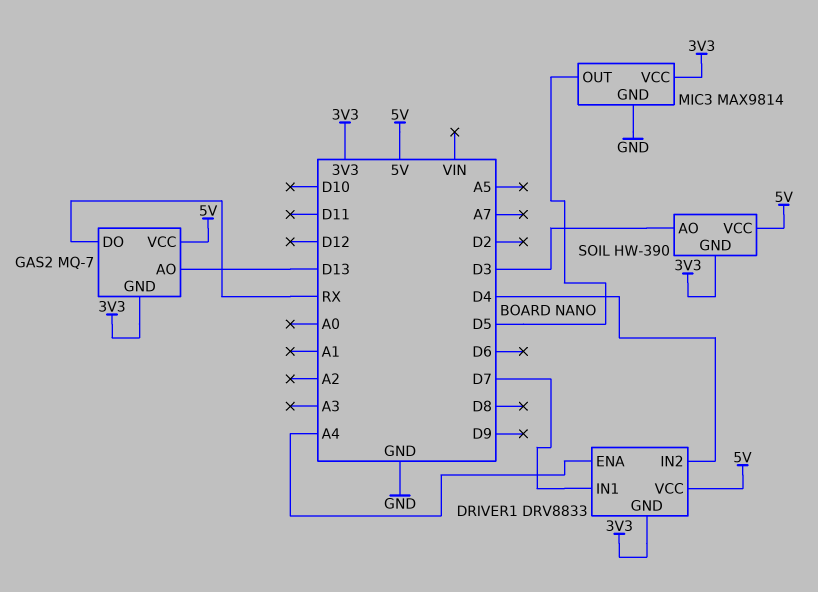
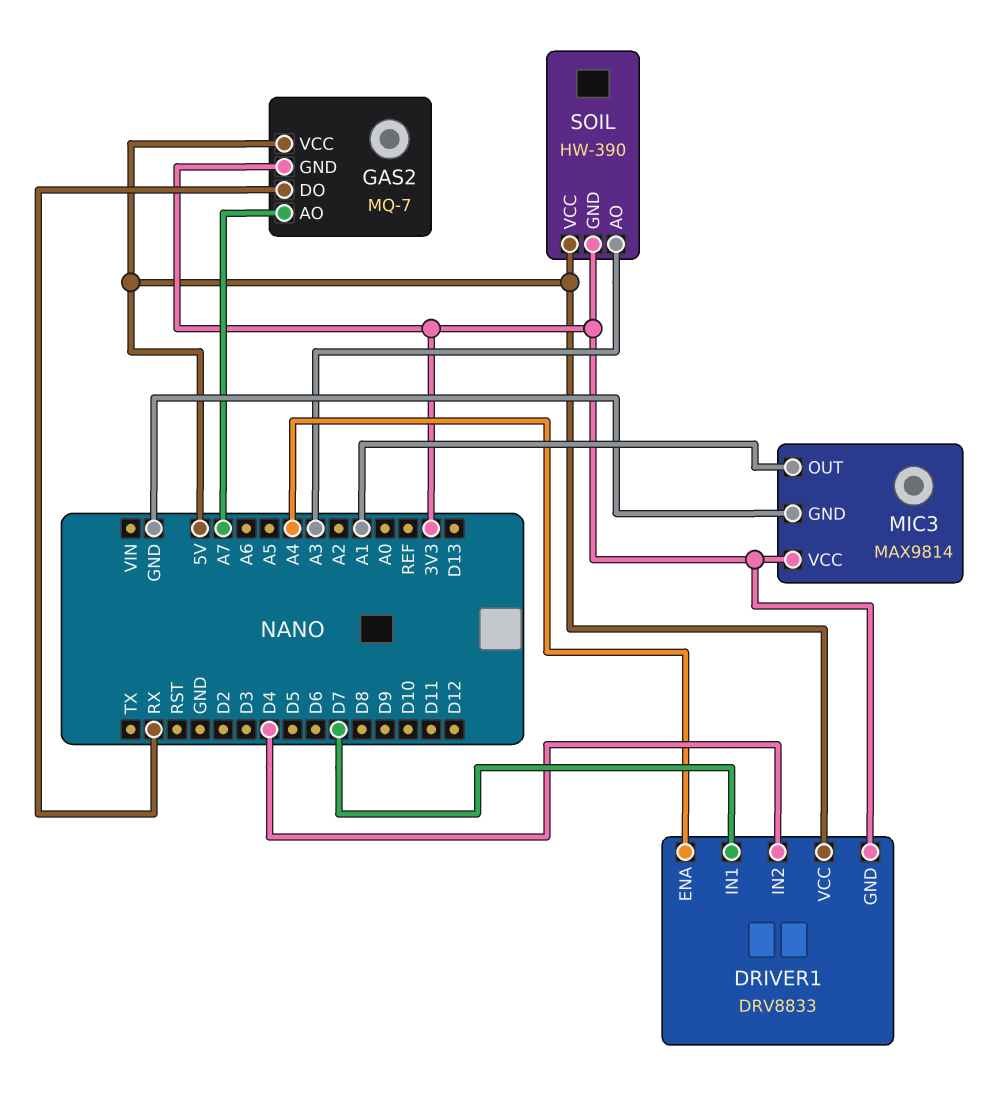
GAS2 pin AO: D13 -> A7
MIC3 pin OUT: D5 -> A1
SOIL pin AO: D3 -> A3

